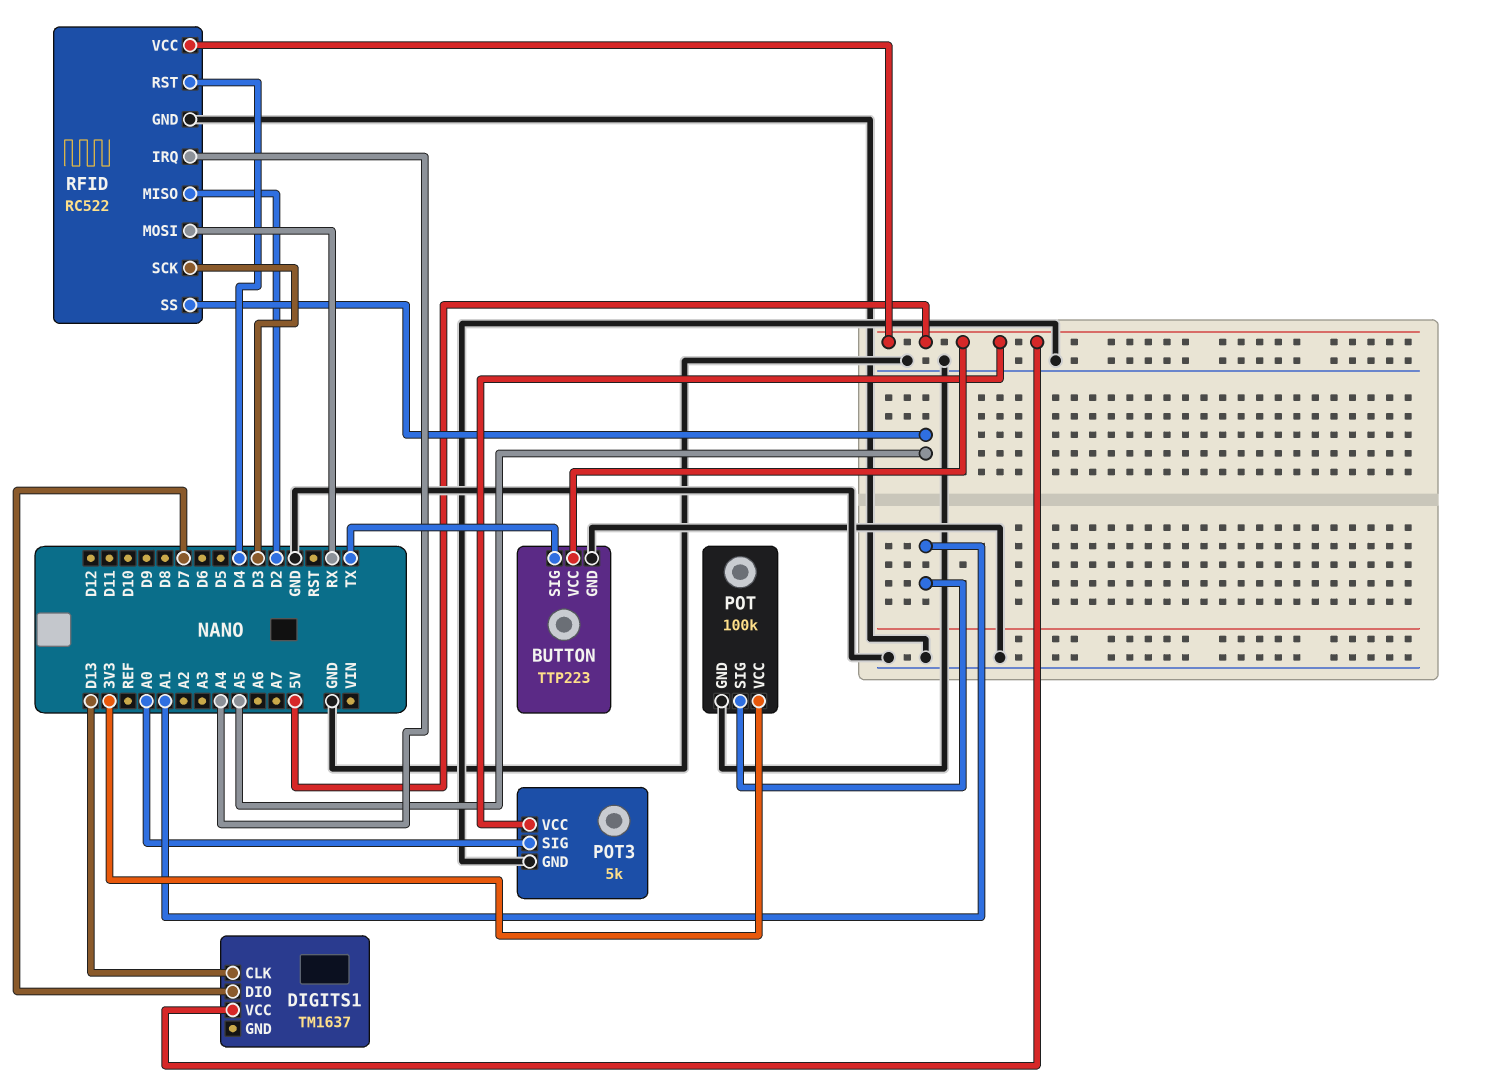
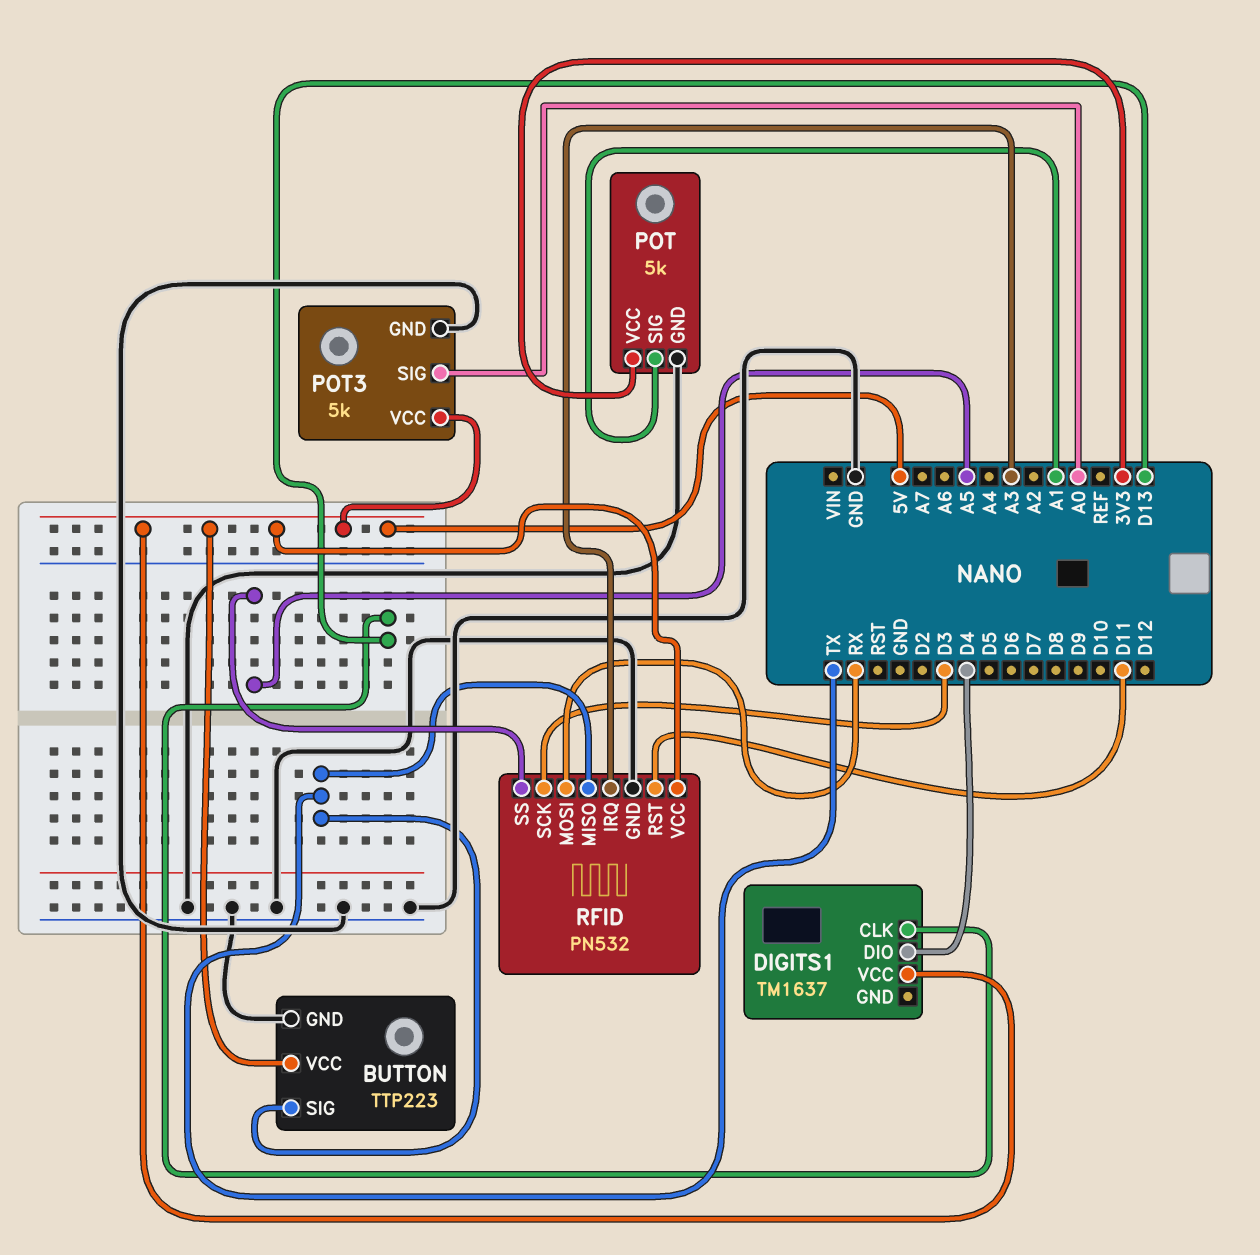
DIGITS1 pin DIO: D7 -> D4
POT: 100k -> 5k
RFID: RC522 -> PN532
RFID pin IRQ: A4 -> A3
RFID pin MISO: D2 -> TX
RFID pin RST: D4 -> D11

